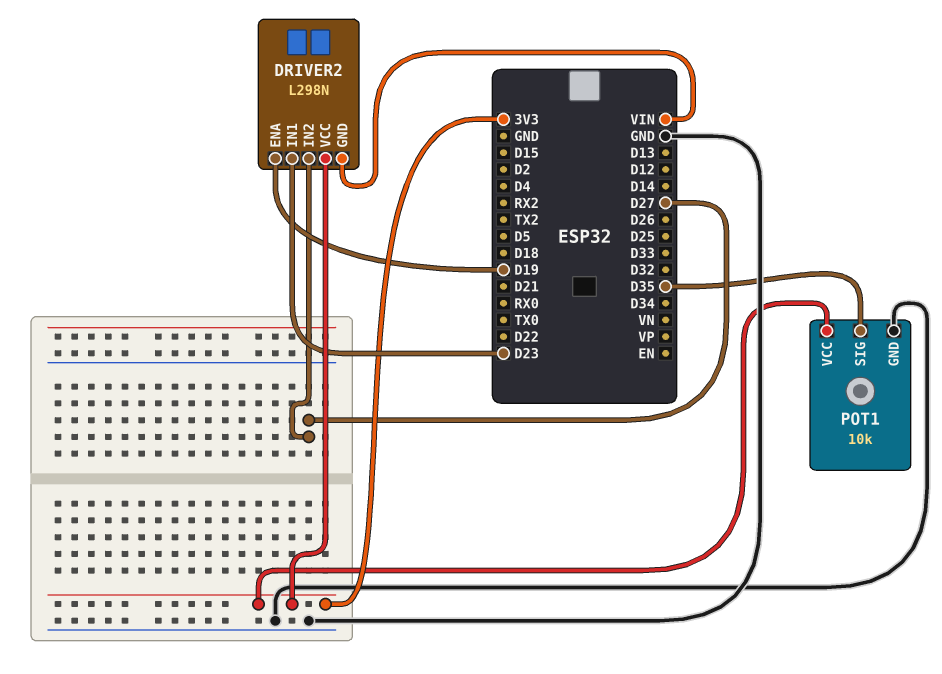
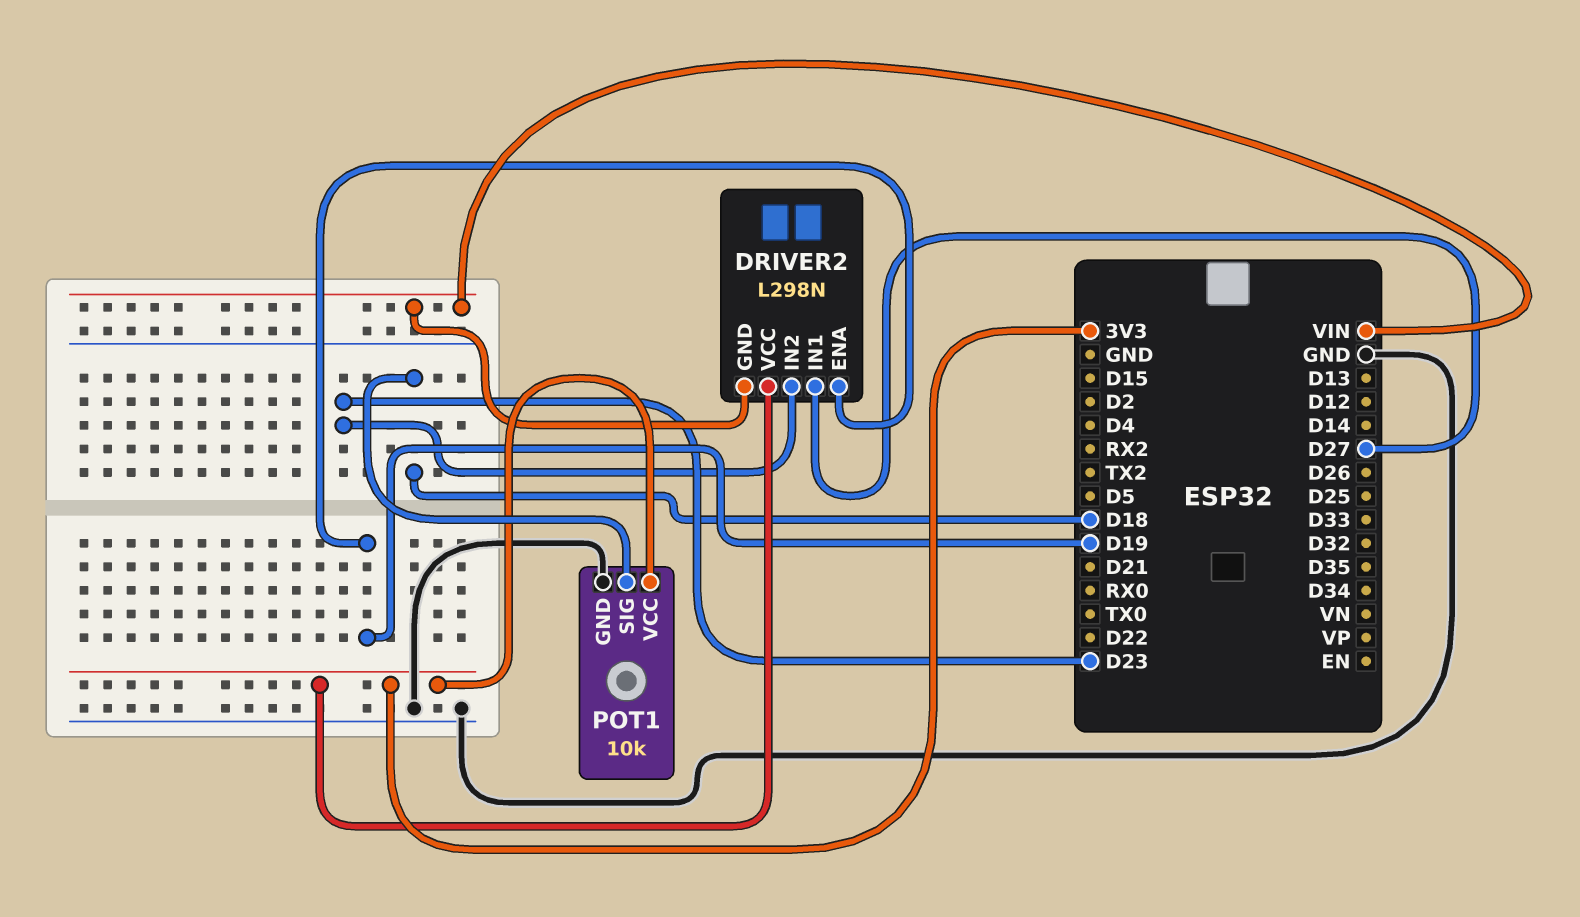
DRIVER2 pin IN1: D23 -> D27
DRIVER2 pin IN2: D27 -> D23
POT1 pin SIG: D35 -> D18

